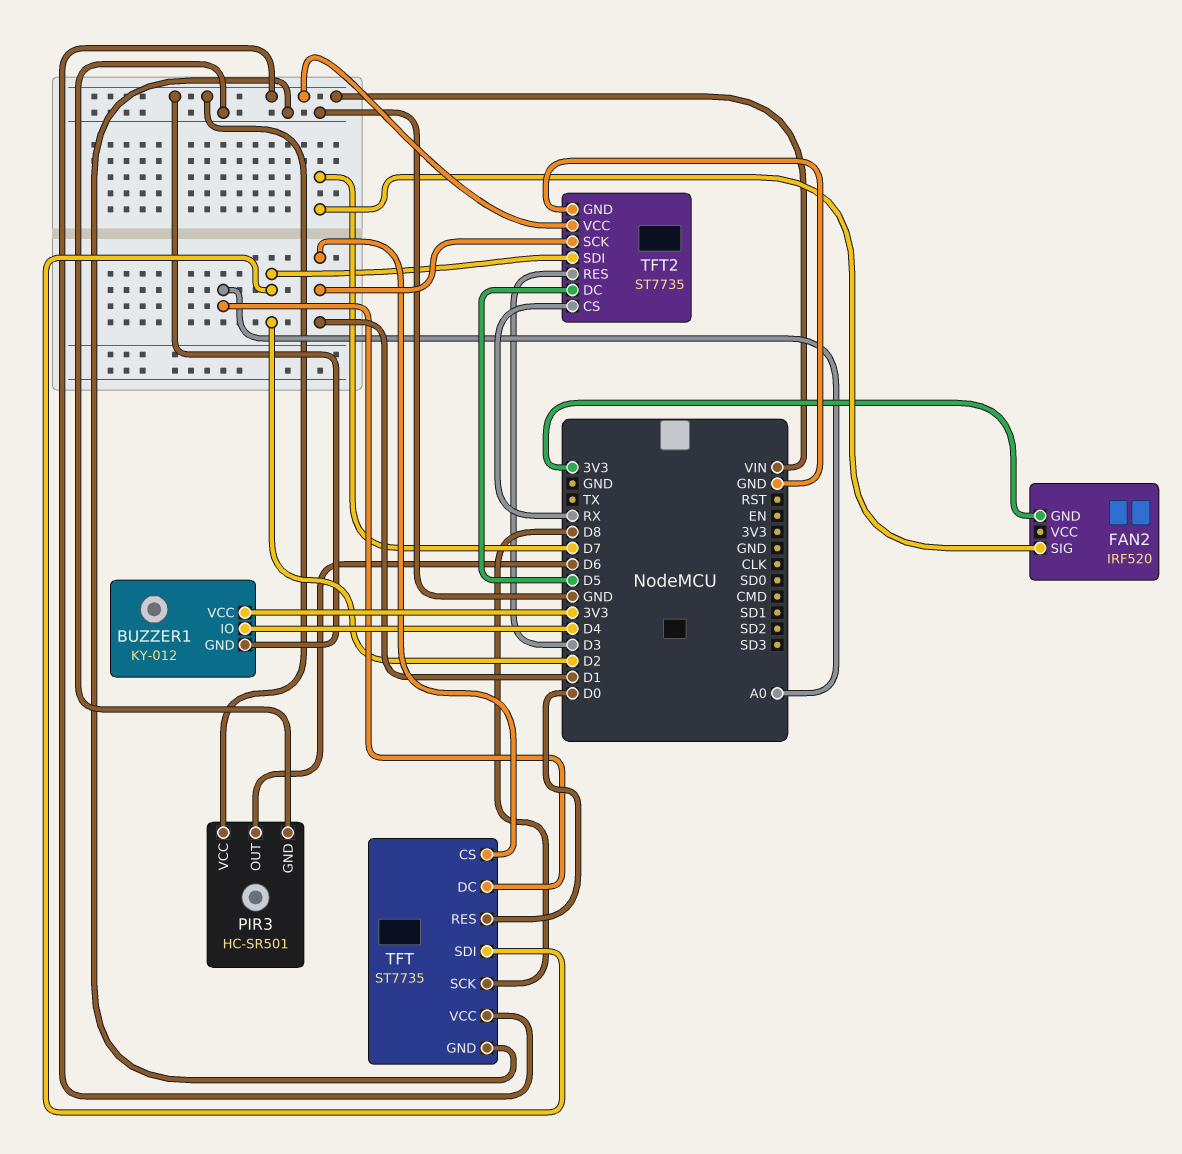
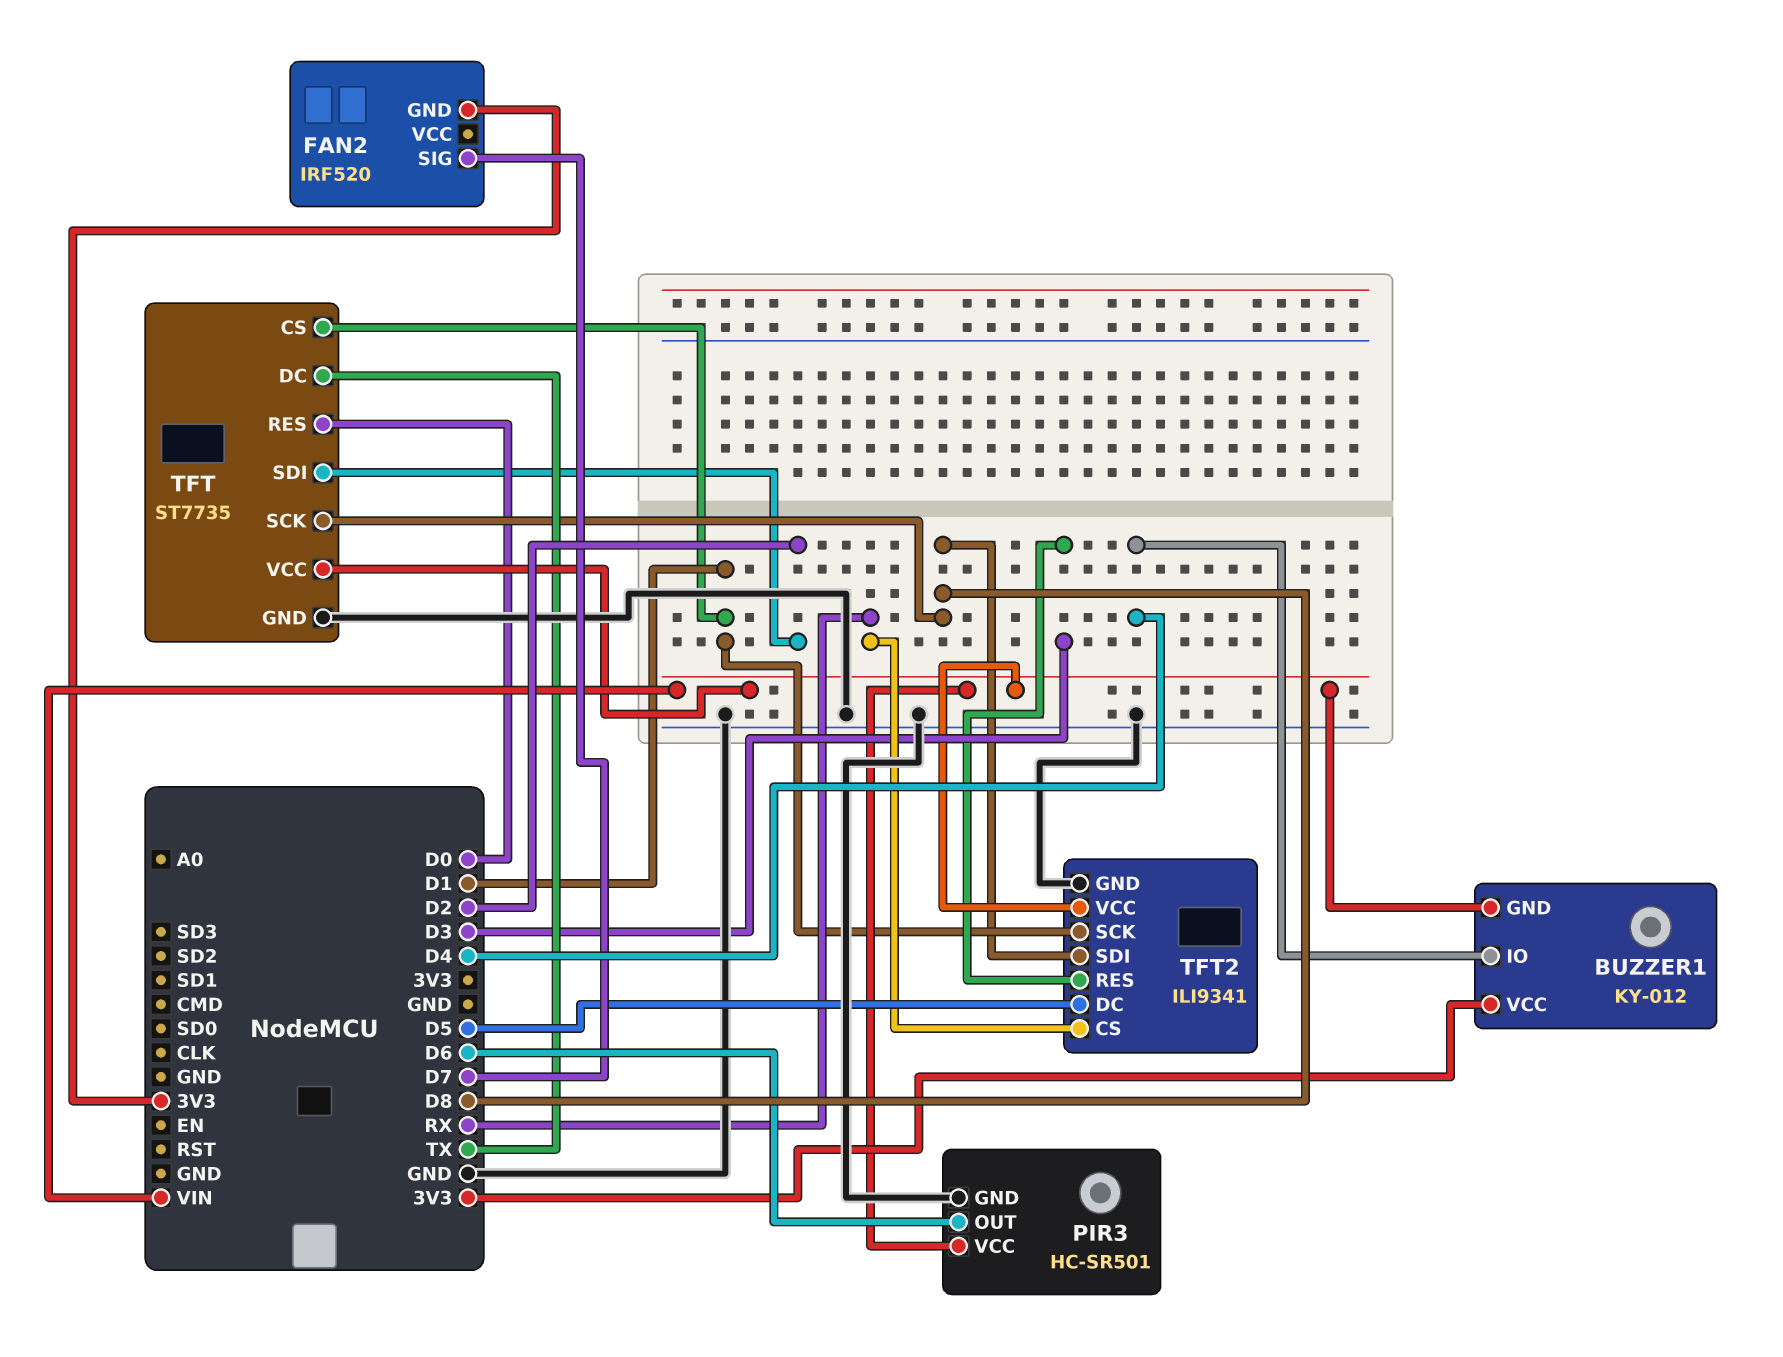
TFT pin DC: A0 -> TX
TFT2: ST7735 -> ILI9341
TFT2 pin SDI: D2 -> D8

